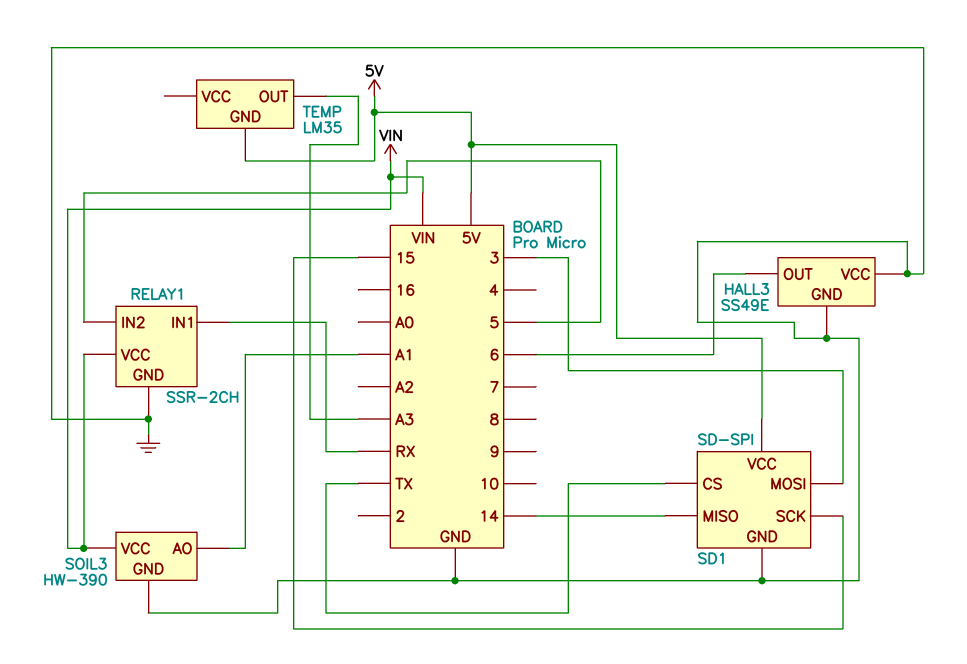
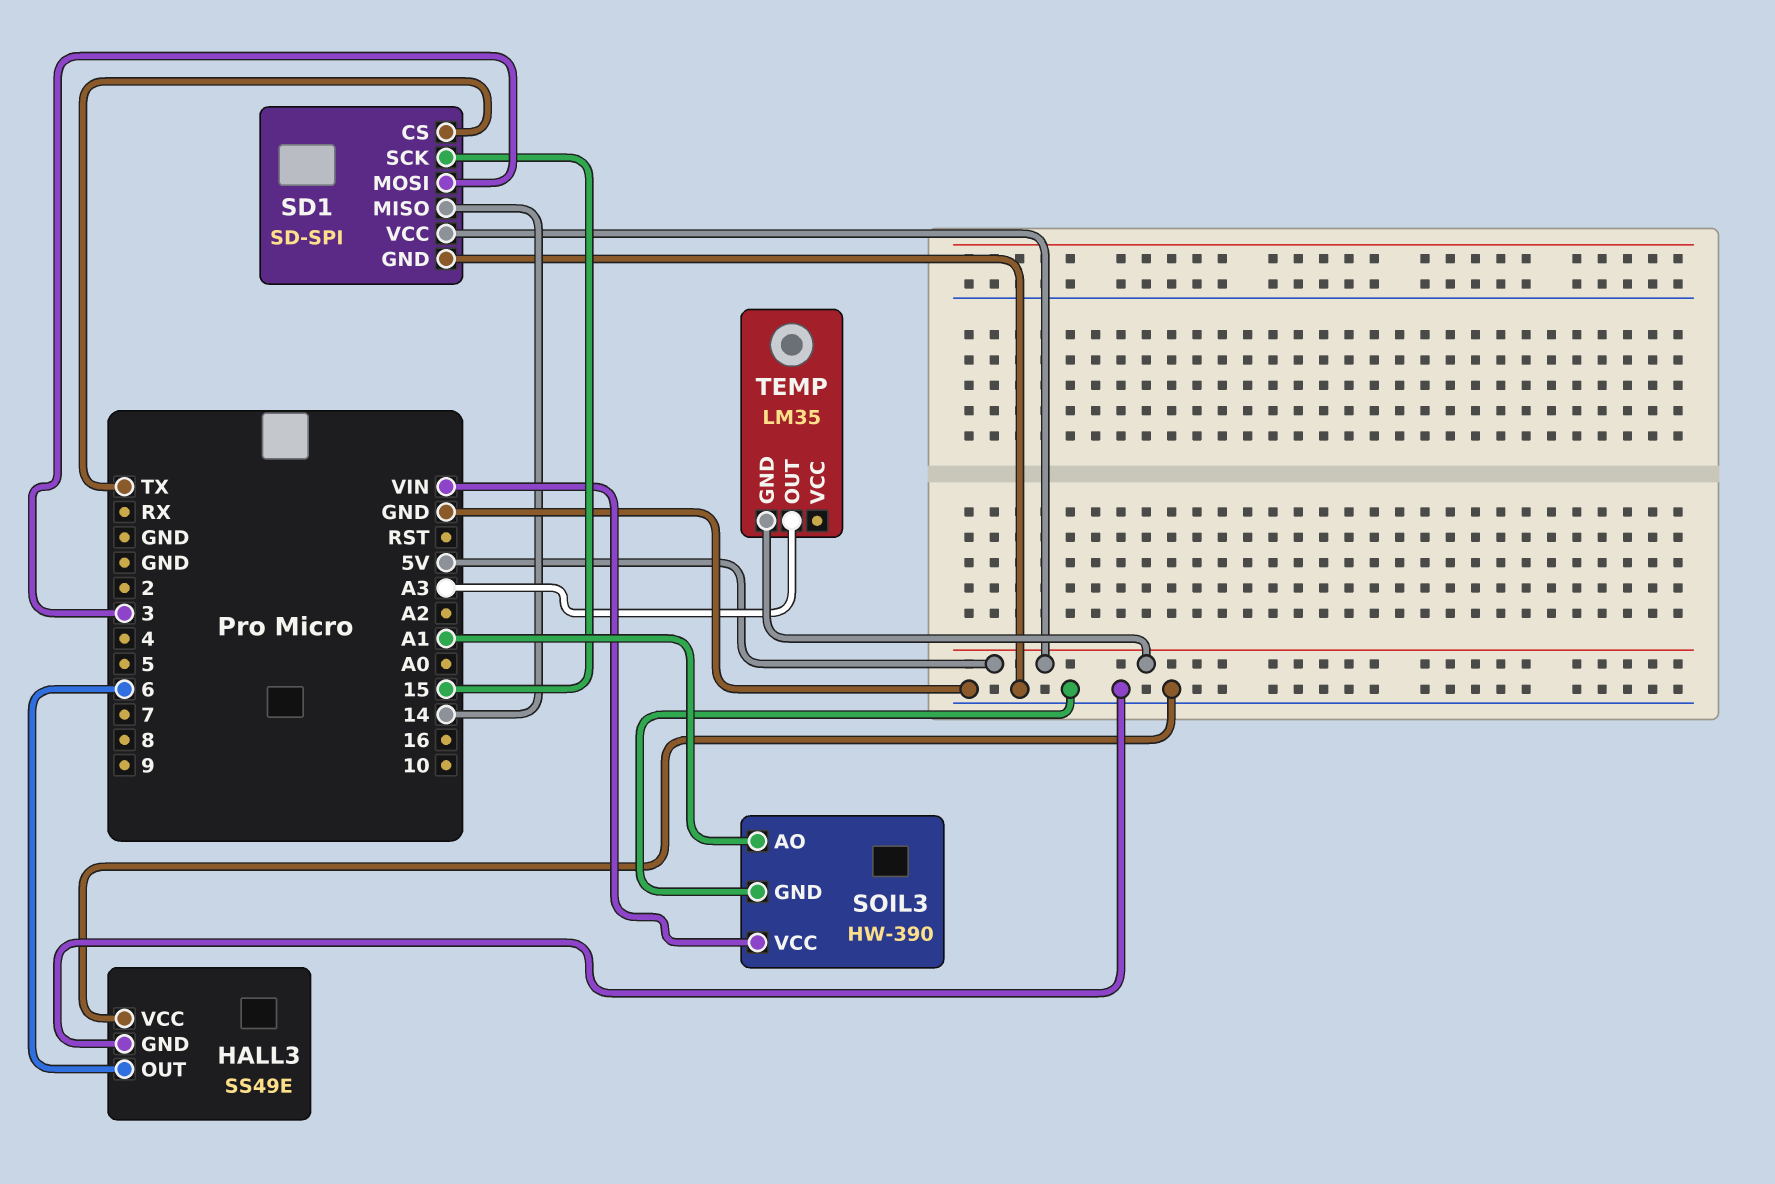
RELAY1: SSR-2CH -> none
RELAY1 pin GND: GND -> none
RELAY1 pin IN1: RX -> none
RELAY1 pin IN2: 5 -> none
RELAY1 pin VCC: VIN -> none

